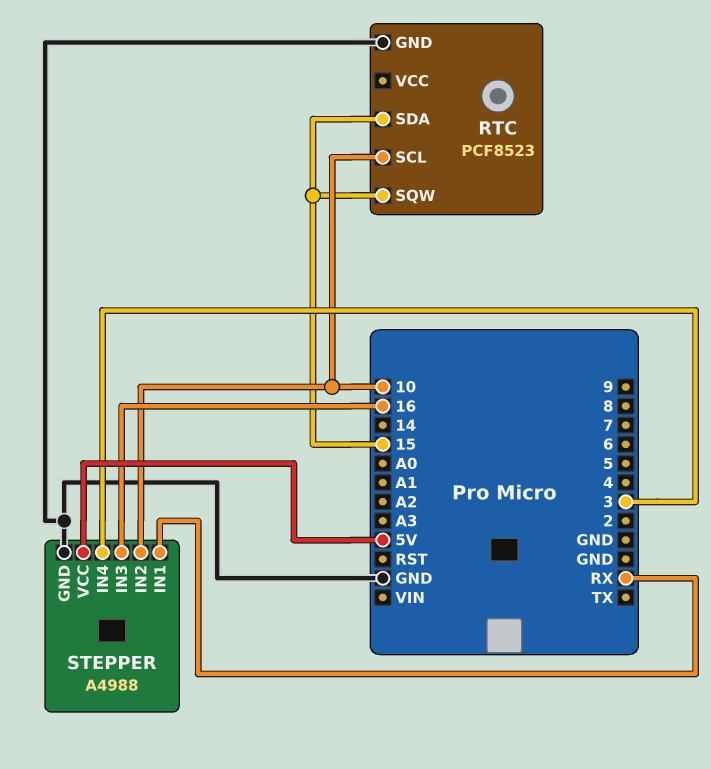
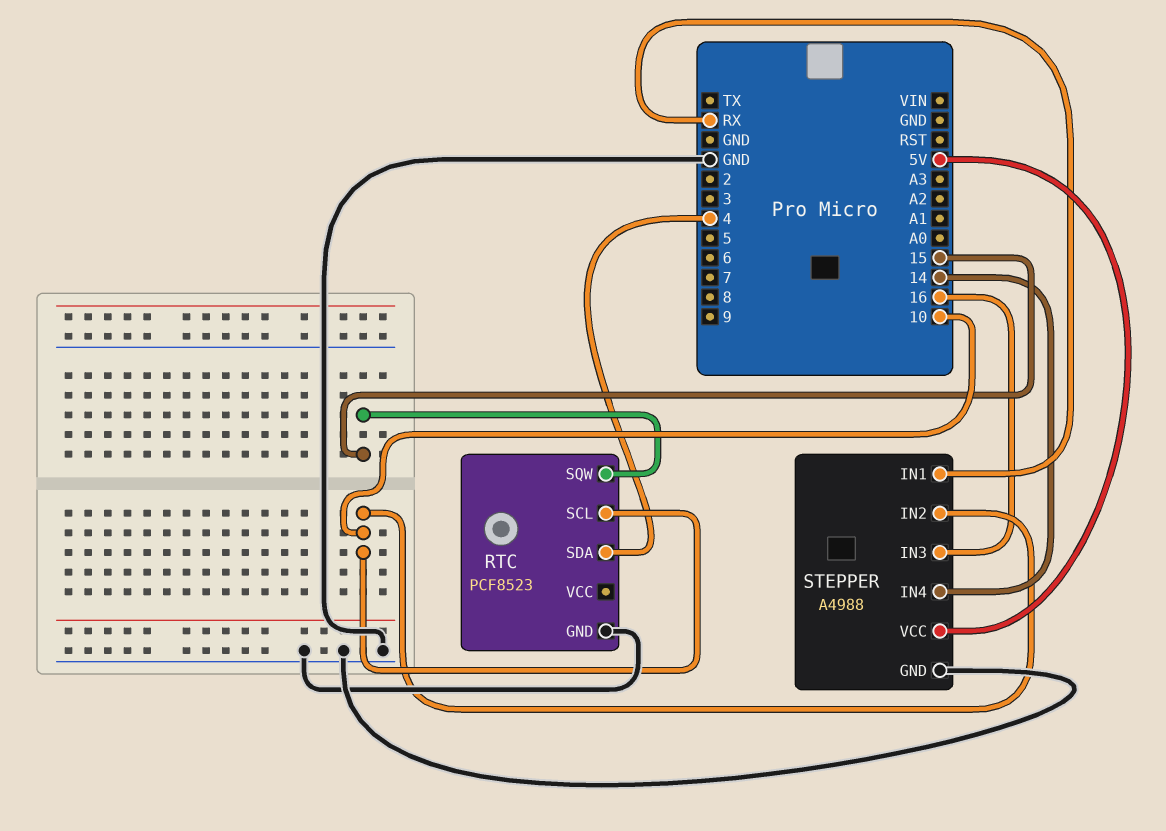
RTC pin SDA: 15 -> 4
STEPPER pin IN4: 3 -> 14

